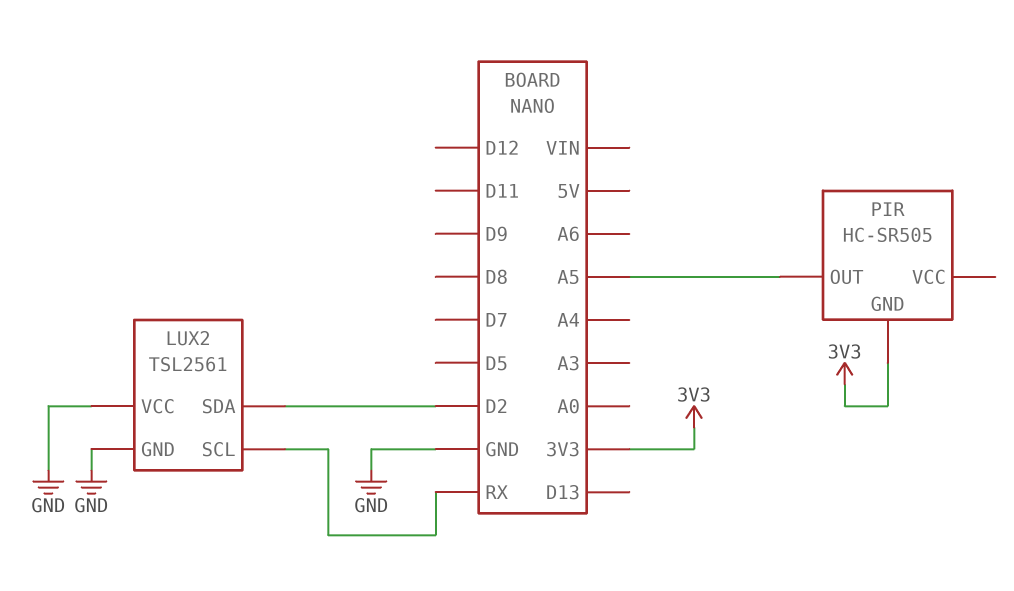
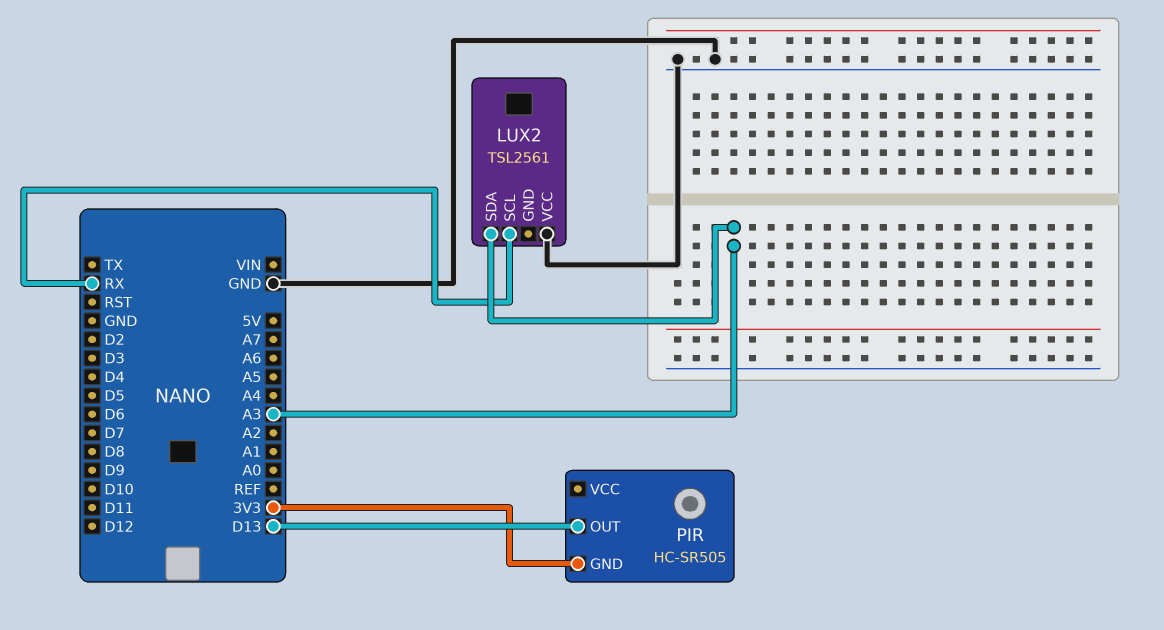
LUX2 pin GND: GND -> none
LUX2 pin SDA: D2 -> A3
PIR pin OUT: A5 -> D13

